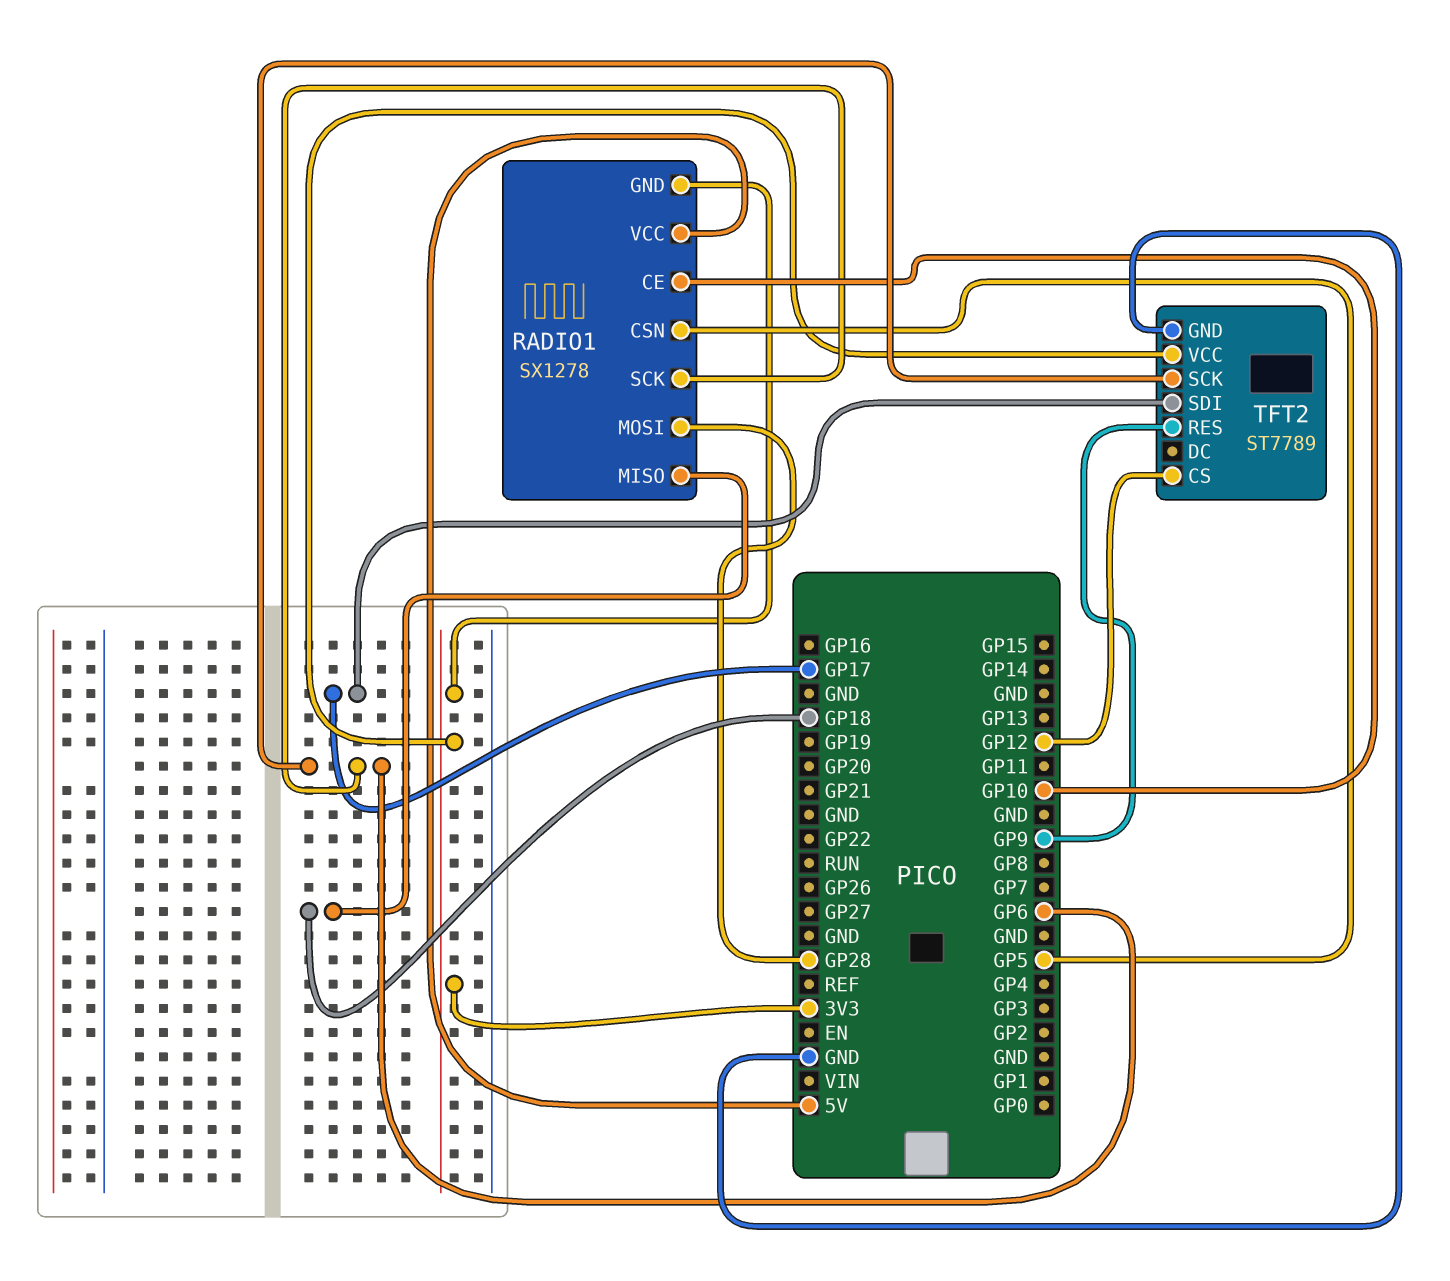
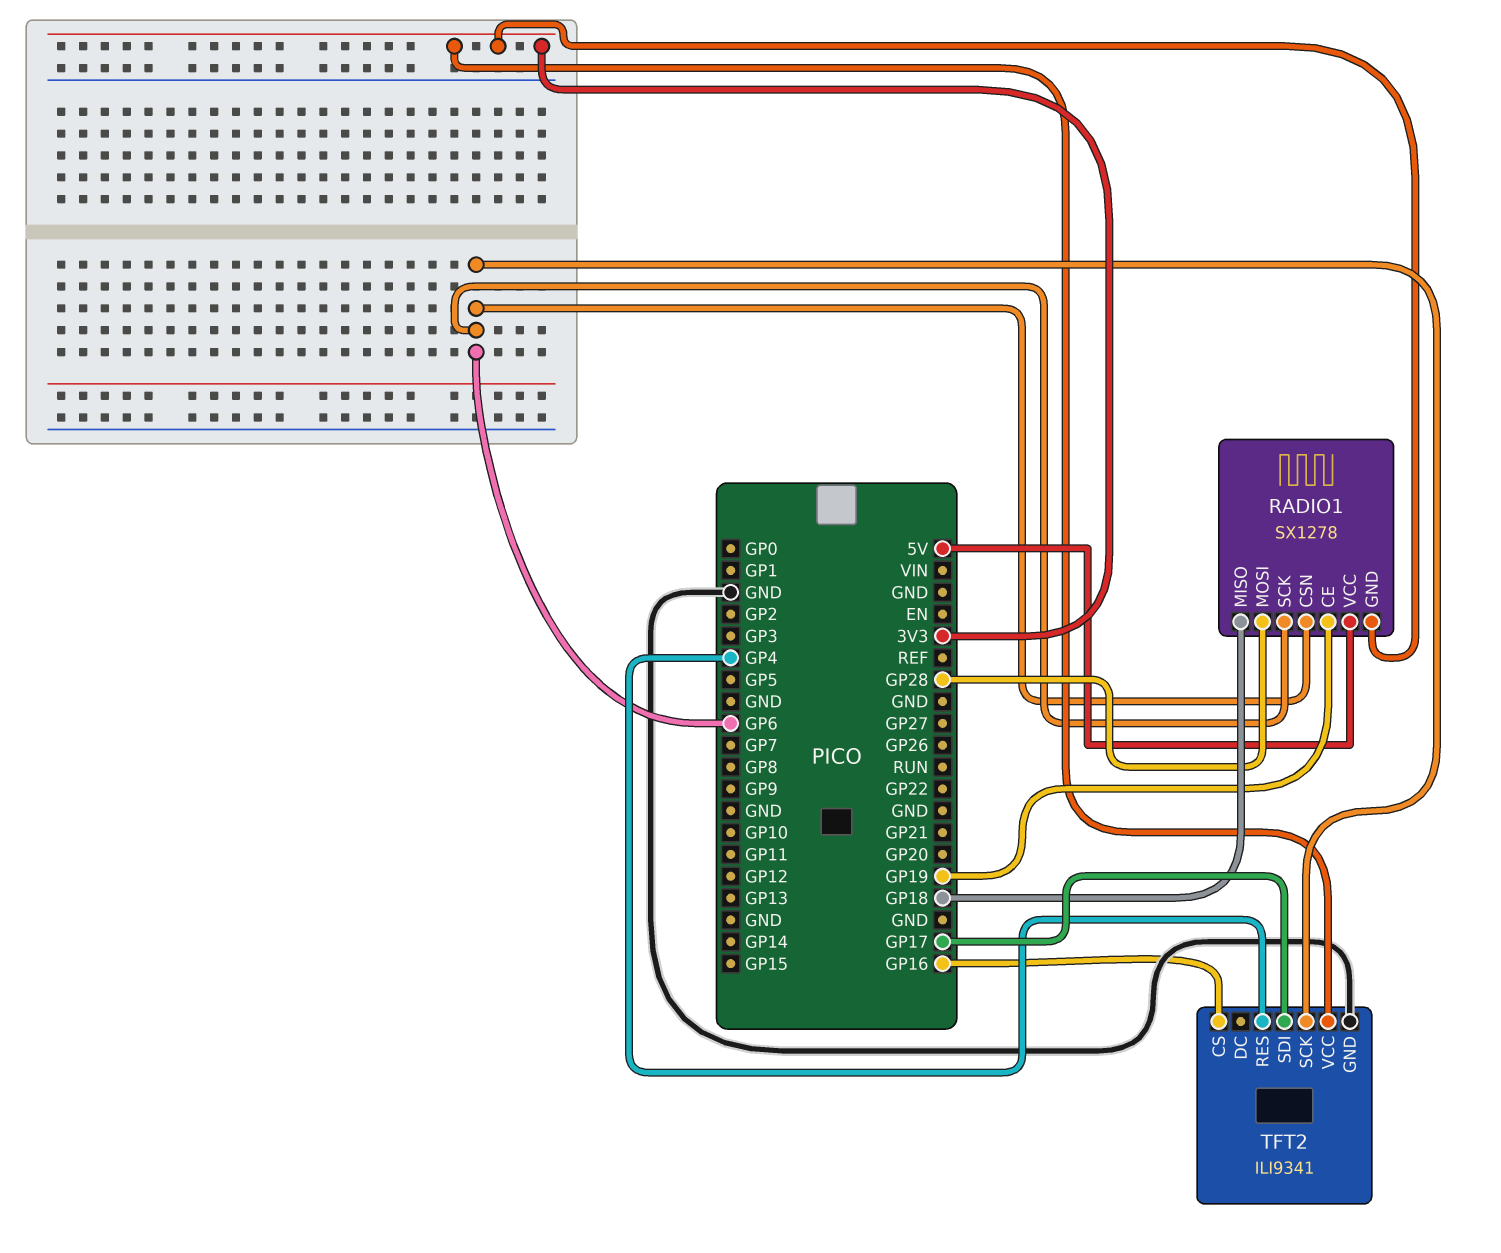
RADIO1 pin CE: GP10 -> GP19
RADIO1 pin CSN: GP5 -> GP6
TFT2: ST7789 -> ILI9341
TFT2 pin CS: GP12 -> GP16
TFT2 pin RES: GP9 -> GP4

